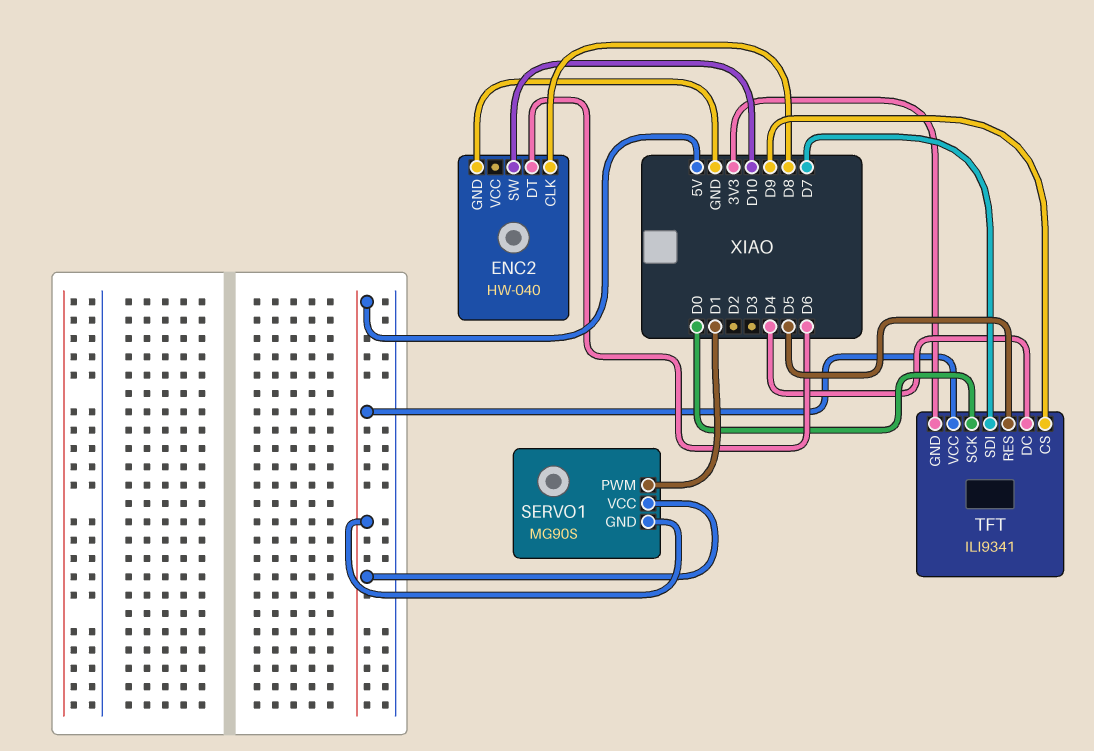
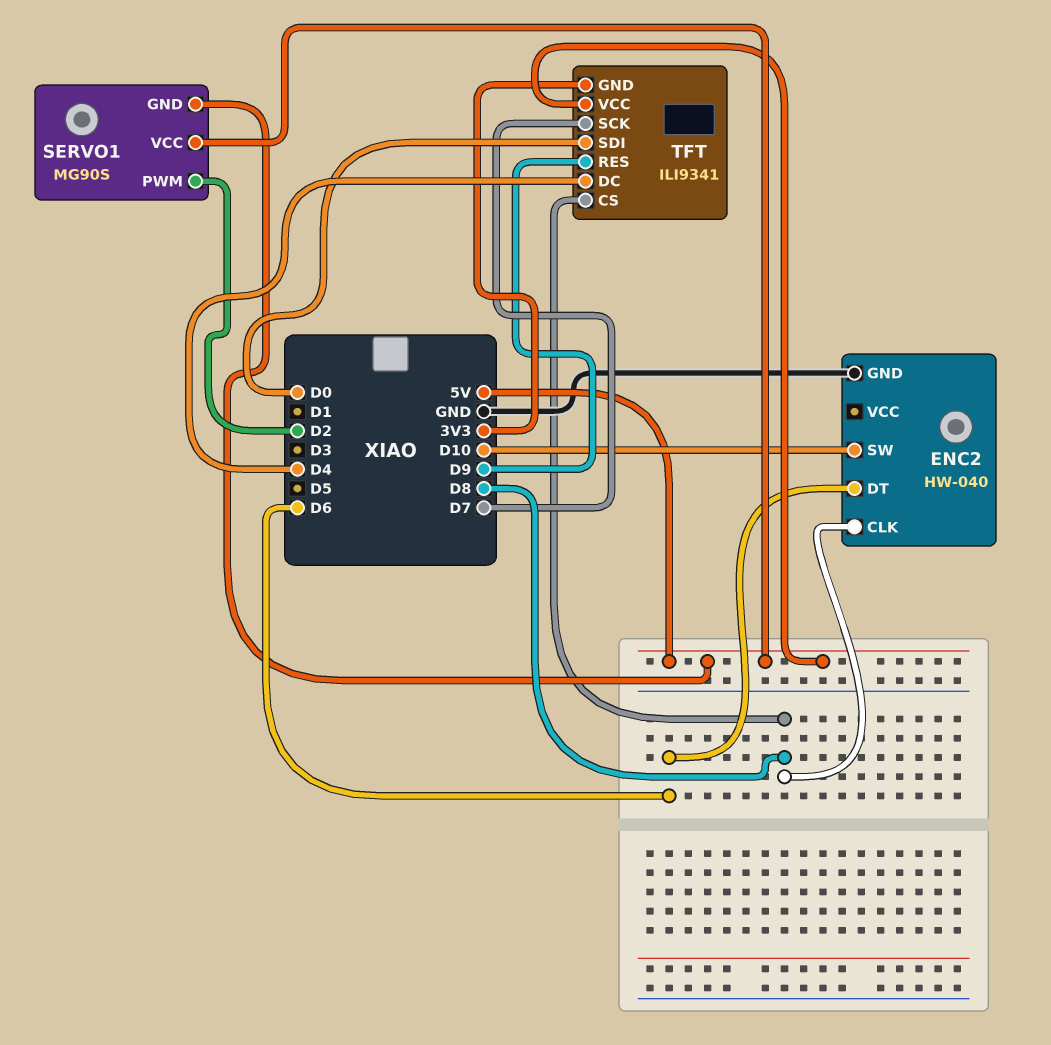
SERVO1 pin PWM: D1 -> D2
TFT pin CS: D9 -> D8
TFT pin RES: D5 -> D9
TFT pin SCK: D0 -> D7
TFT pin SDI: D7 -> D0

